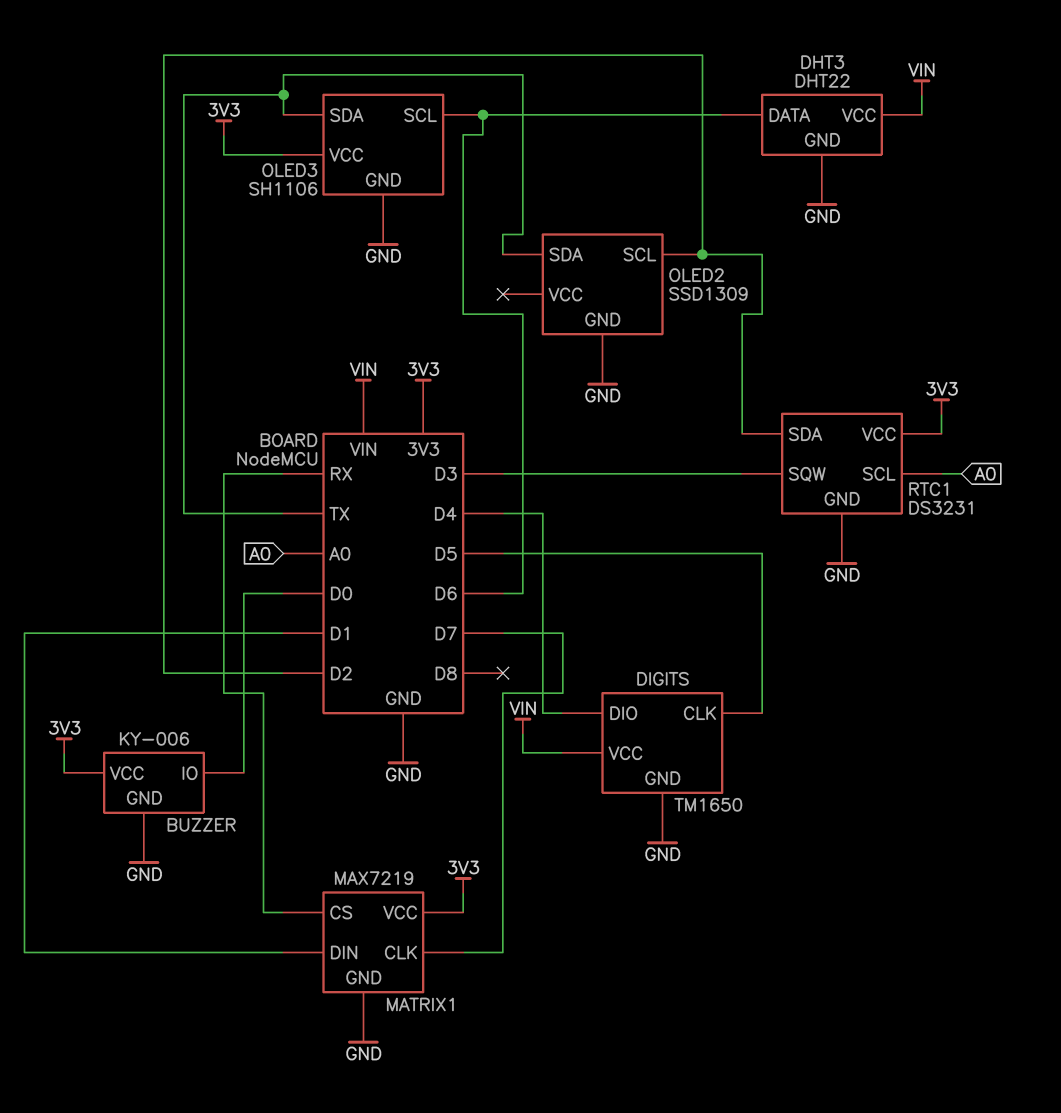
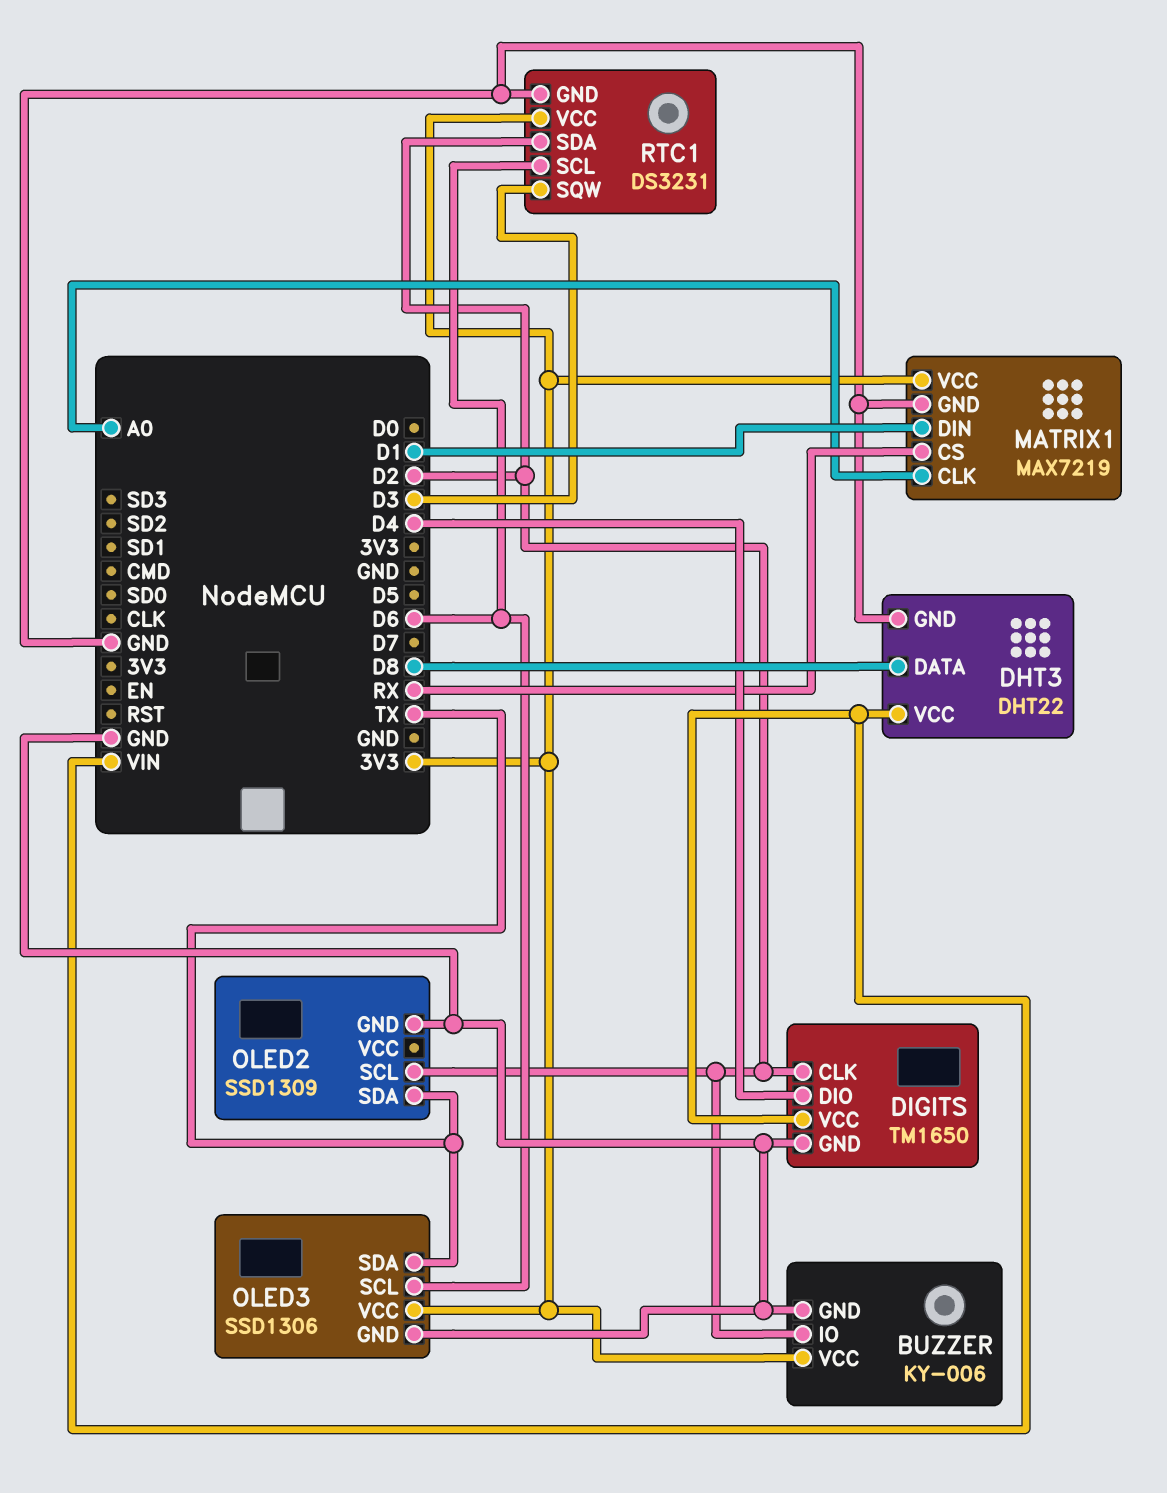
BUZZER pin IO: D0 -> D2
DHT3 pin DATA: D6 -> D8
DIGITS pin CLK: D5 -> D2
MATRIX1 pin CLK: D7 -> A0
OLED3: SH1106 -> SSD1306
RTC1 pin SCL: A0 -> D6

